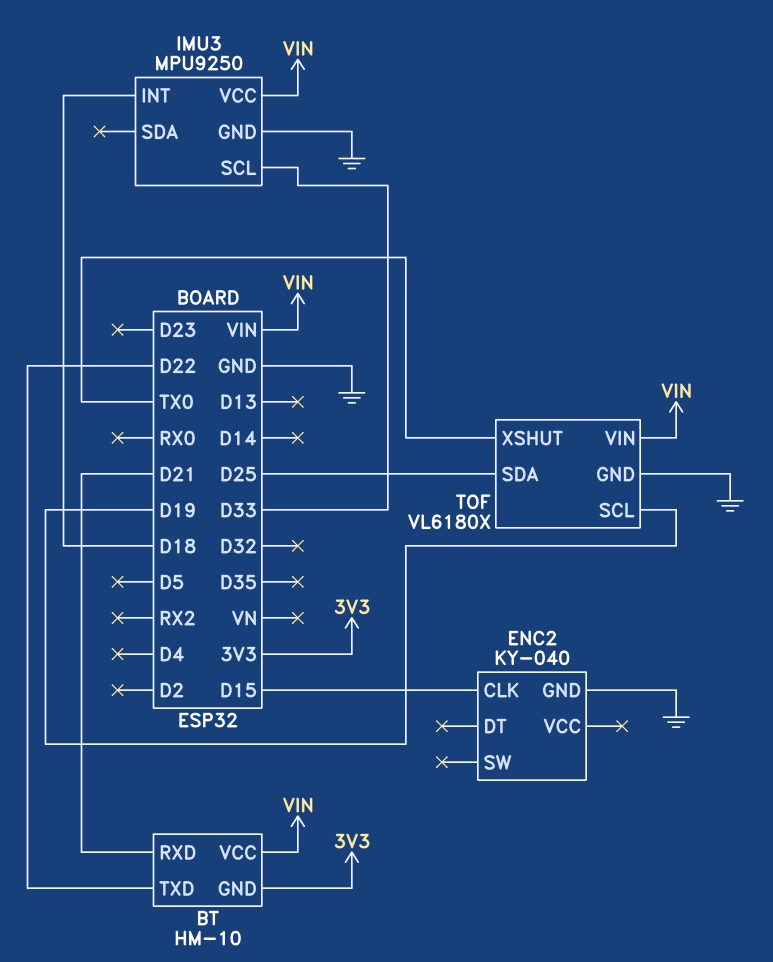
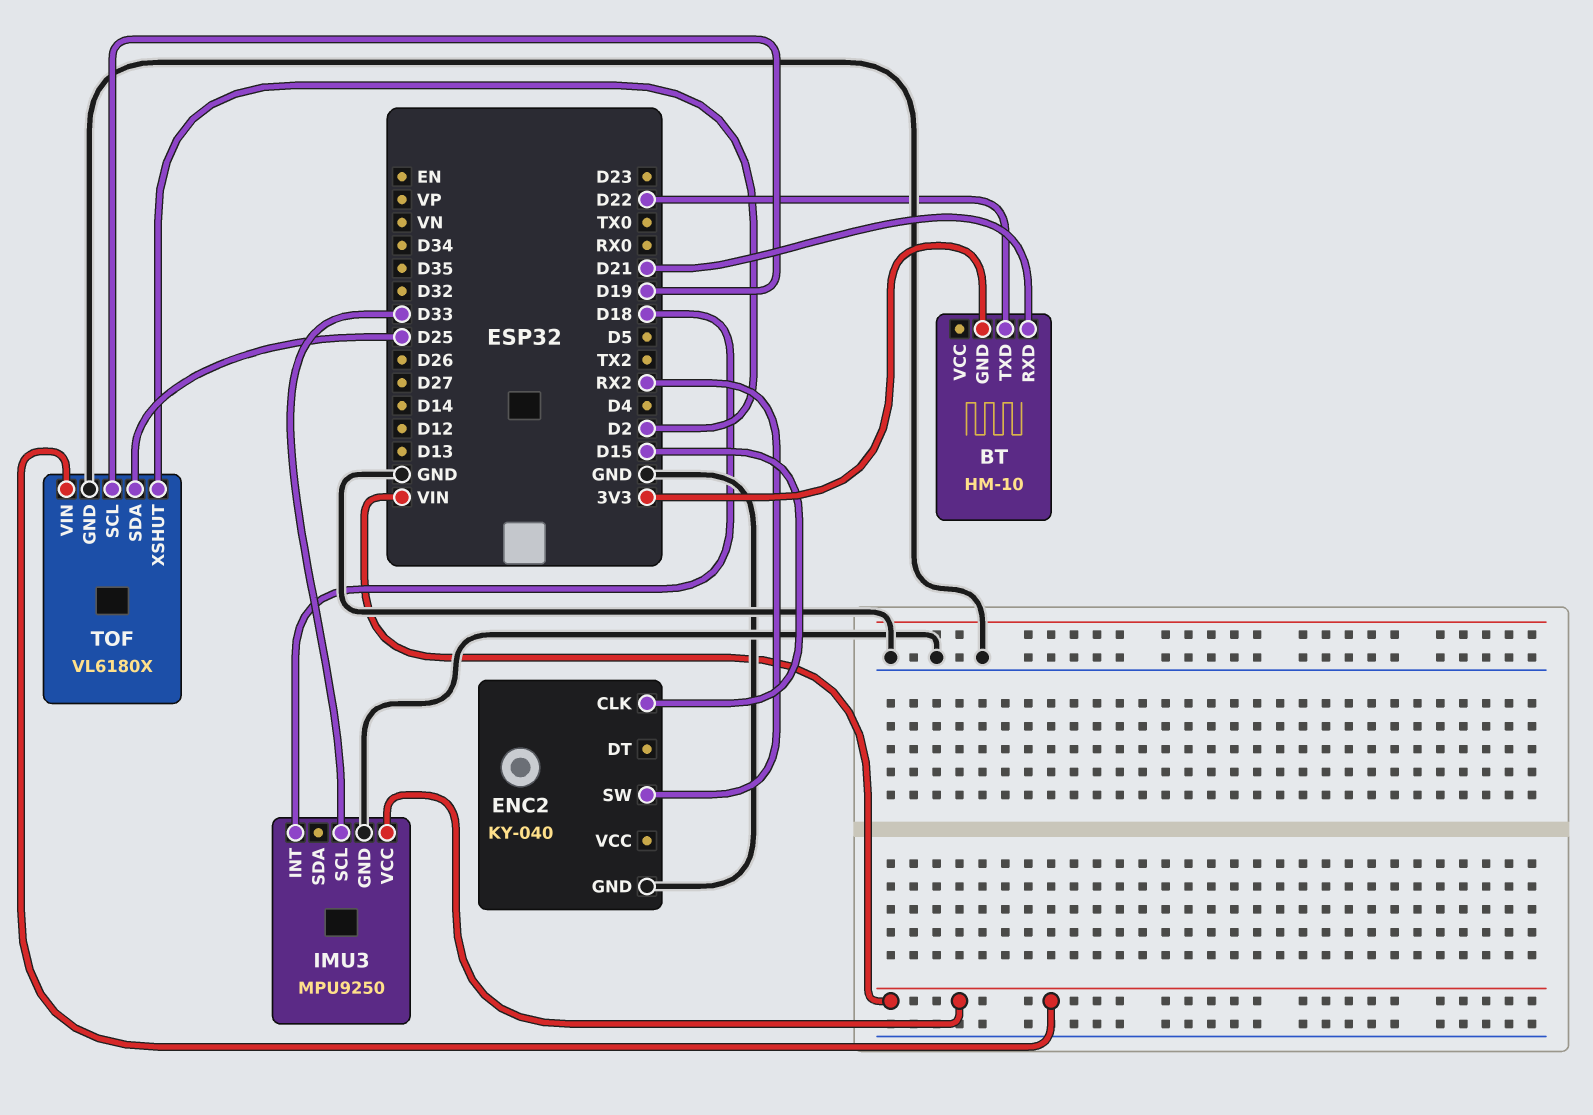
BT pin VCC: VIN -> none
ENC2 pin SW: none -> RX2
TOF pin XSHUT: TX0 -> D2

